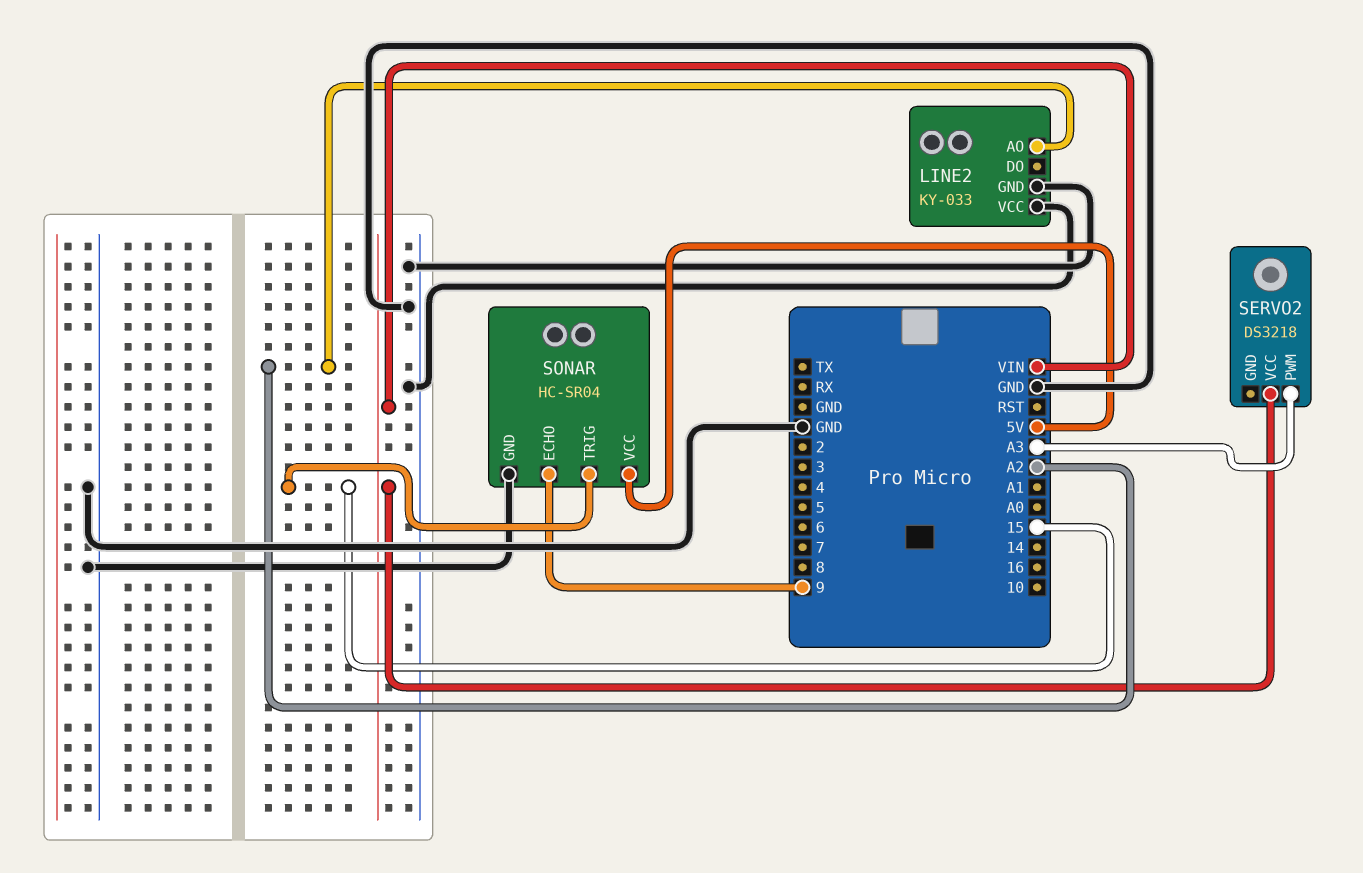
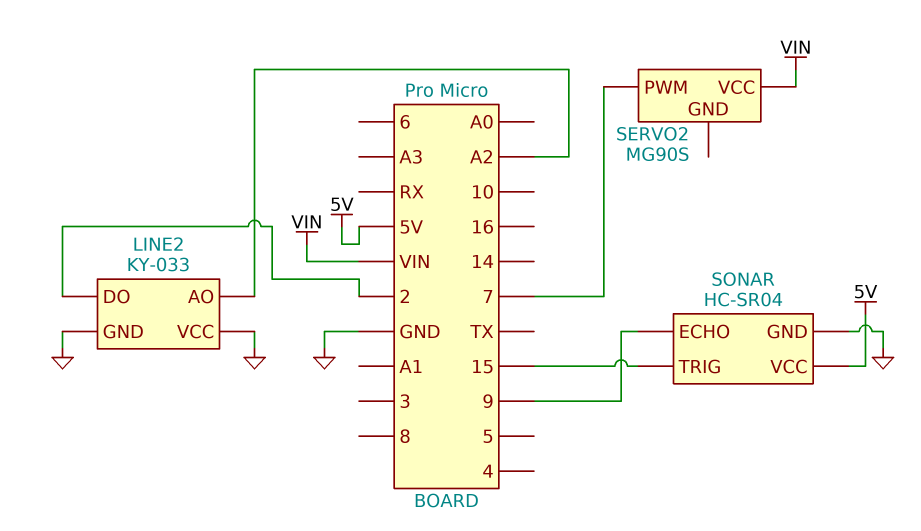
LINE2 pin DO: none -> 2
SERVO2: DS3218 -> MG90S
SERVO2 pin PWM: A3 -> 7

